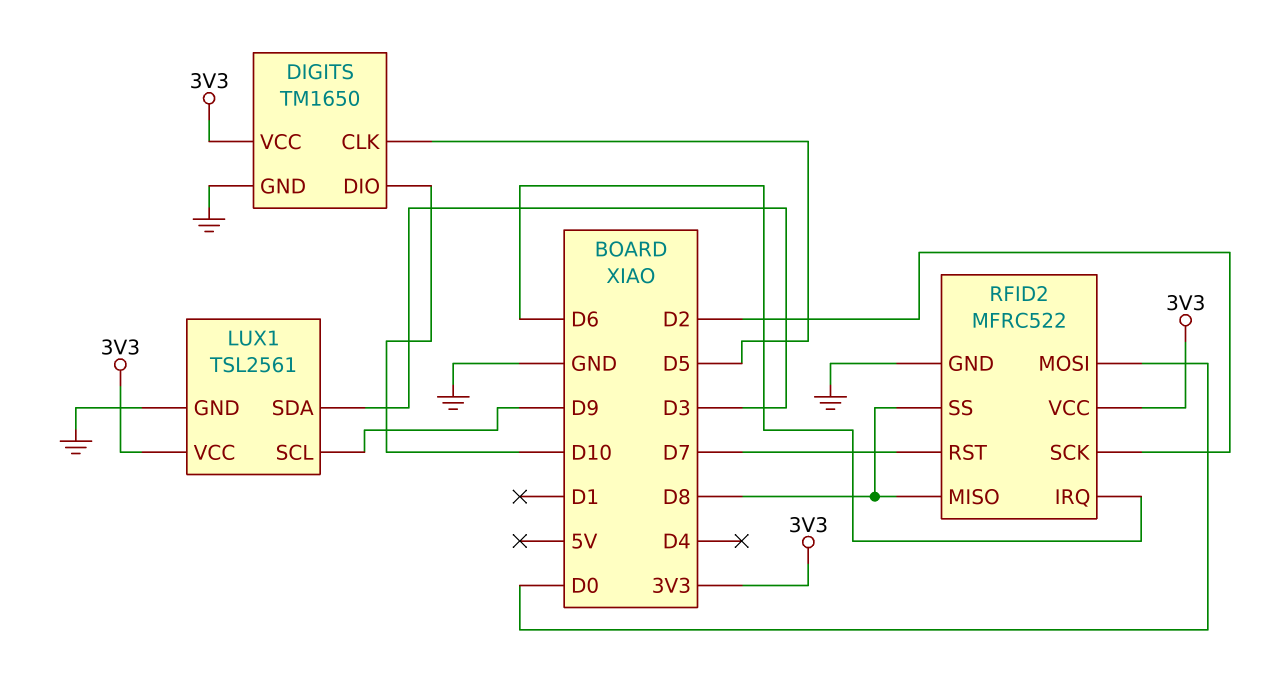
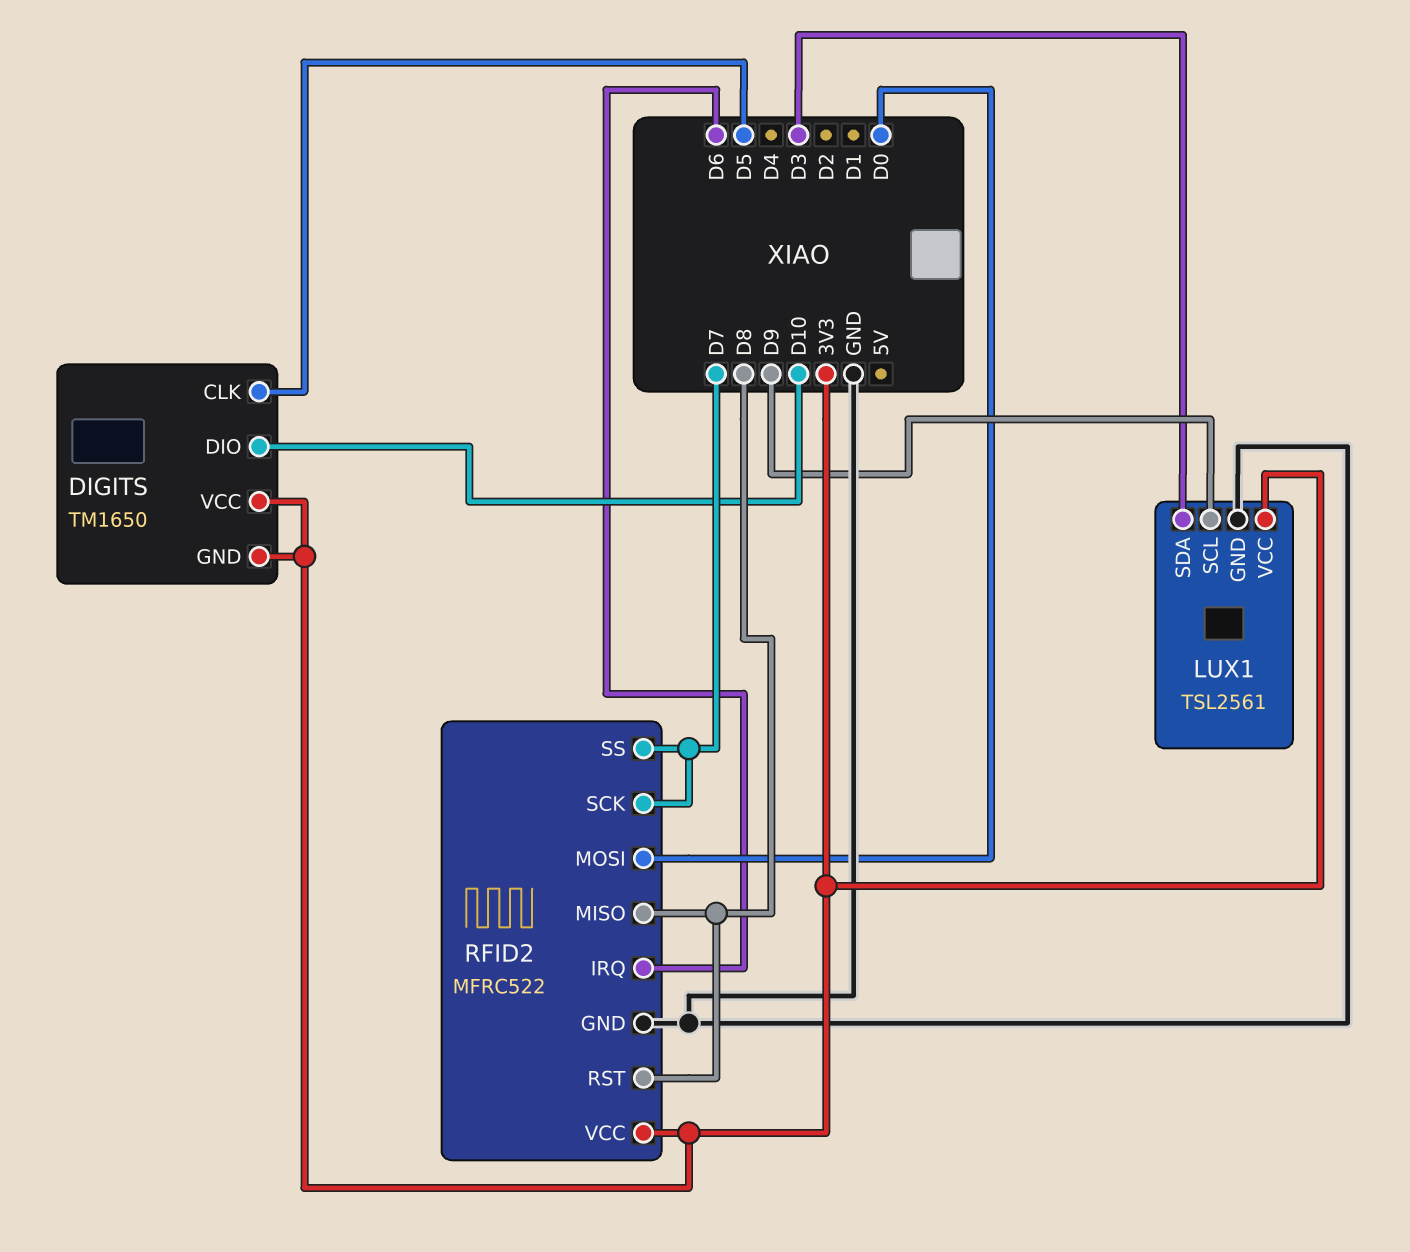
DIGITS pin GND: GND -> 3V3
RFID2 pin RST: D7 -> D8
RFID2 pin SCK: D2 -> D7
RFID2 pin SS: D8 -> D7

